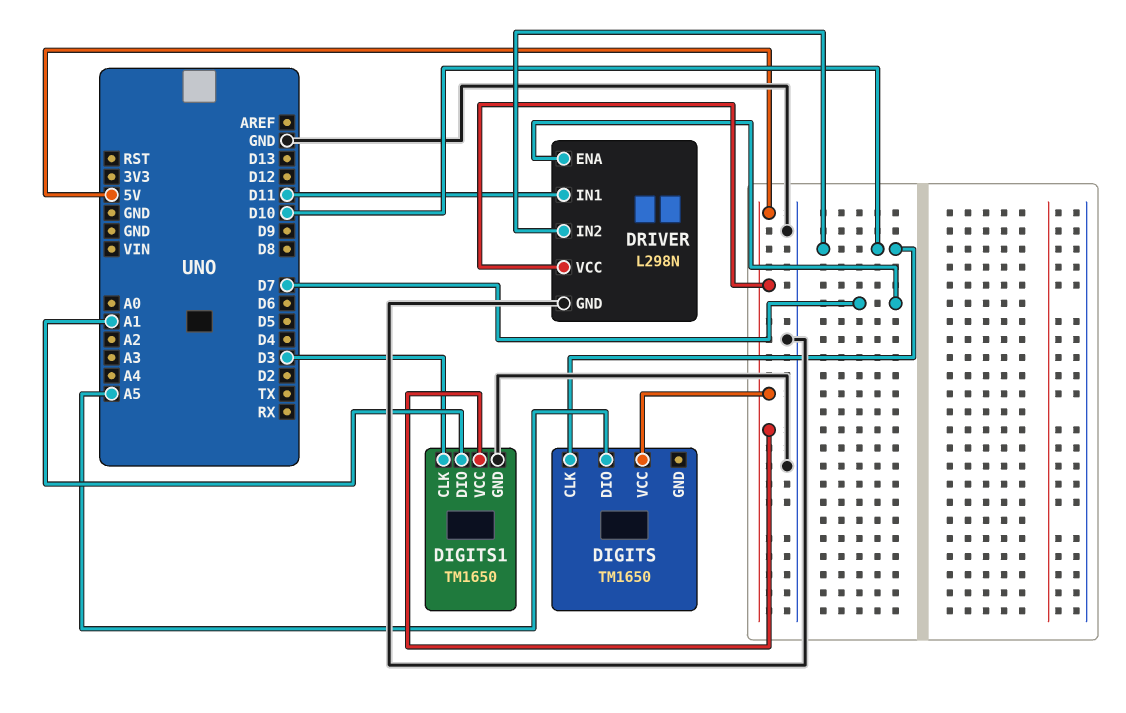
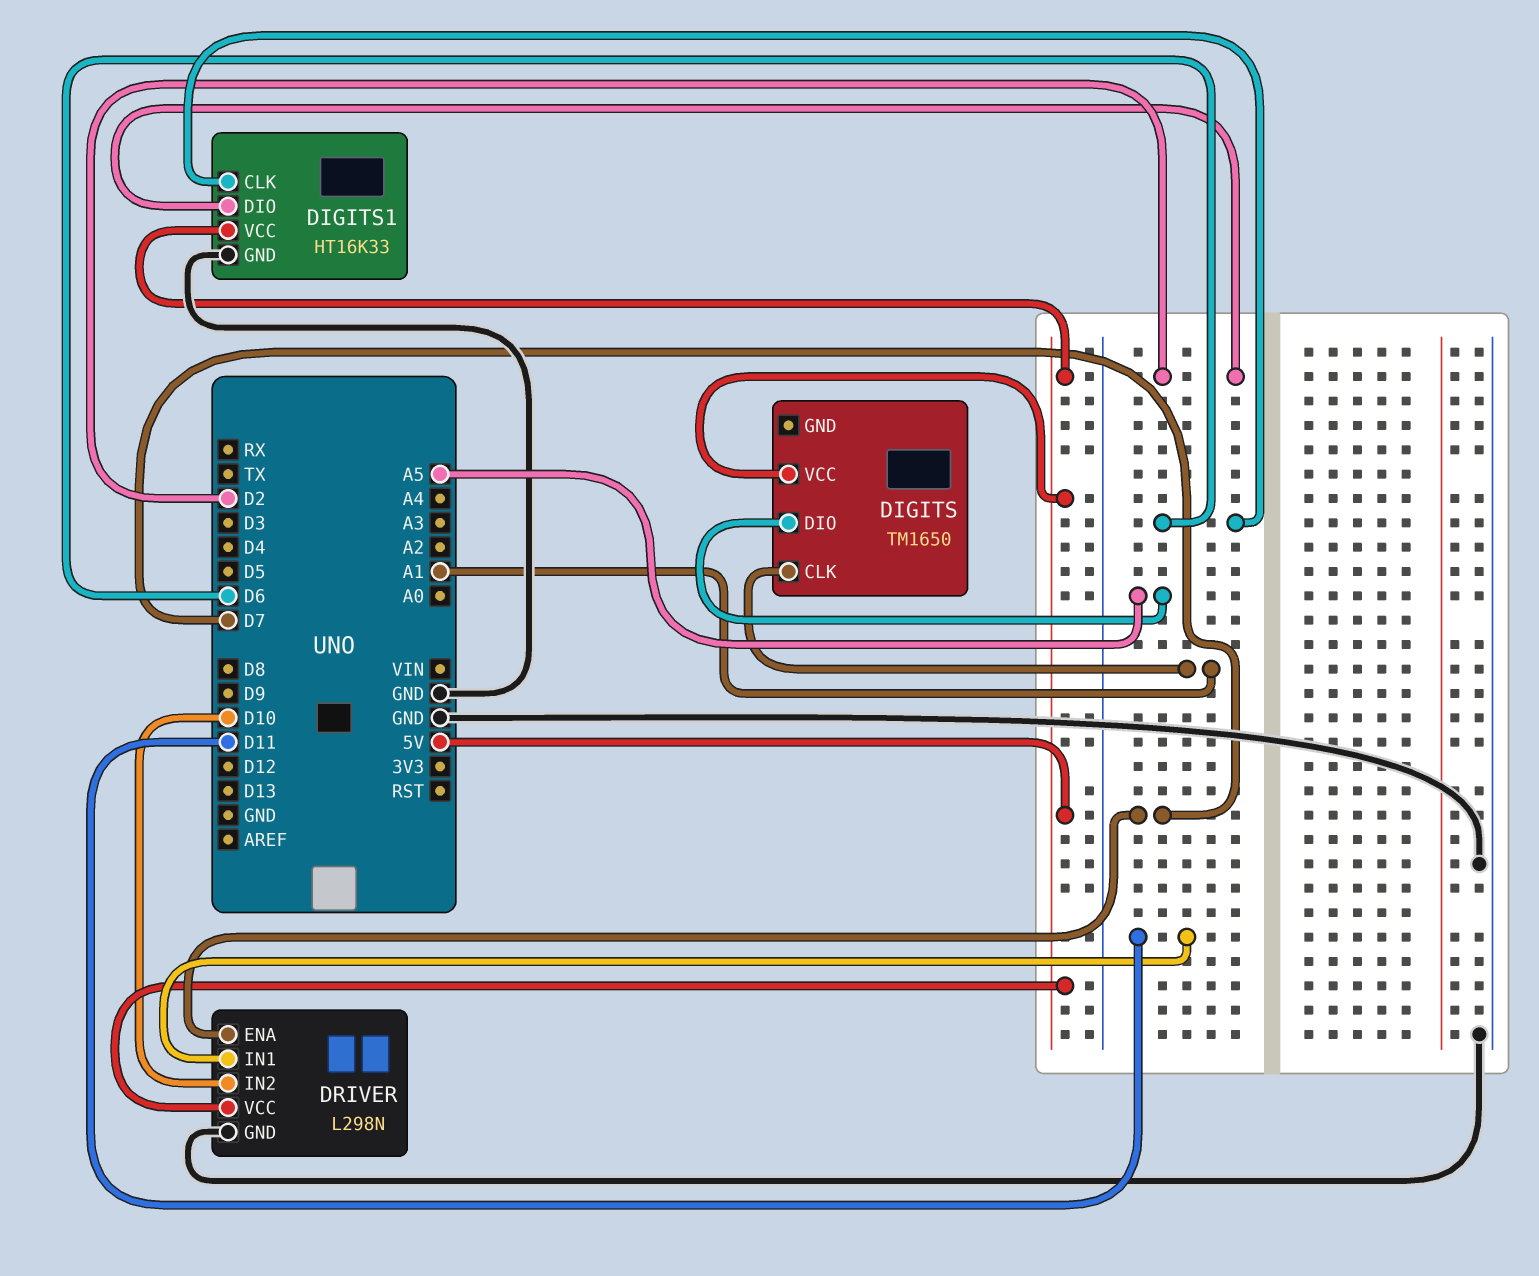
DIGITS pin CLK: D10 -> A1
DIGITS1: TM1650 -> HT16K33
DIGITS1 pin CLK: D3 -> D6
DIGITS1 pin DIO: A1 -> D2

